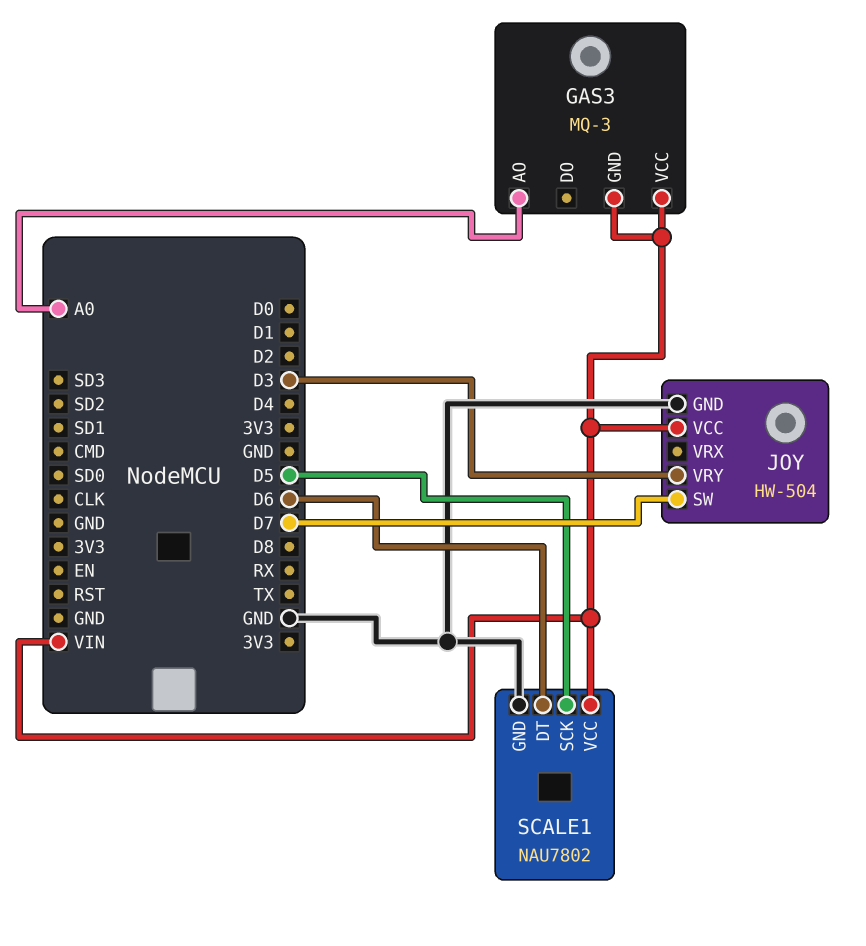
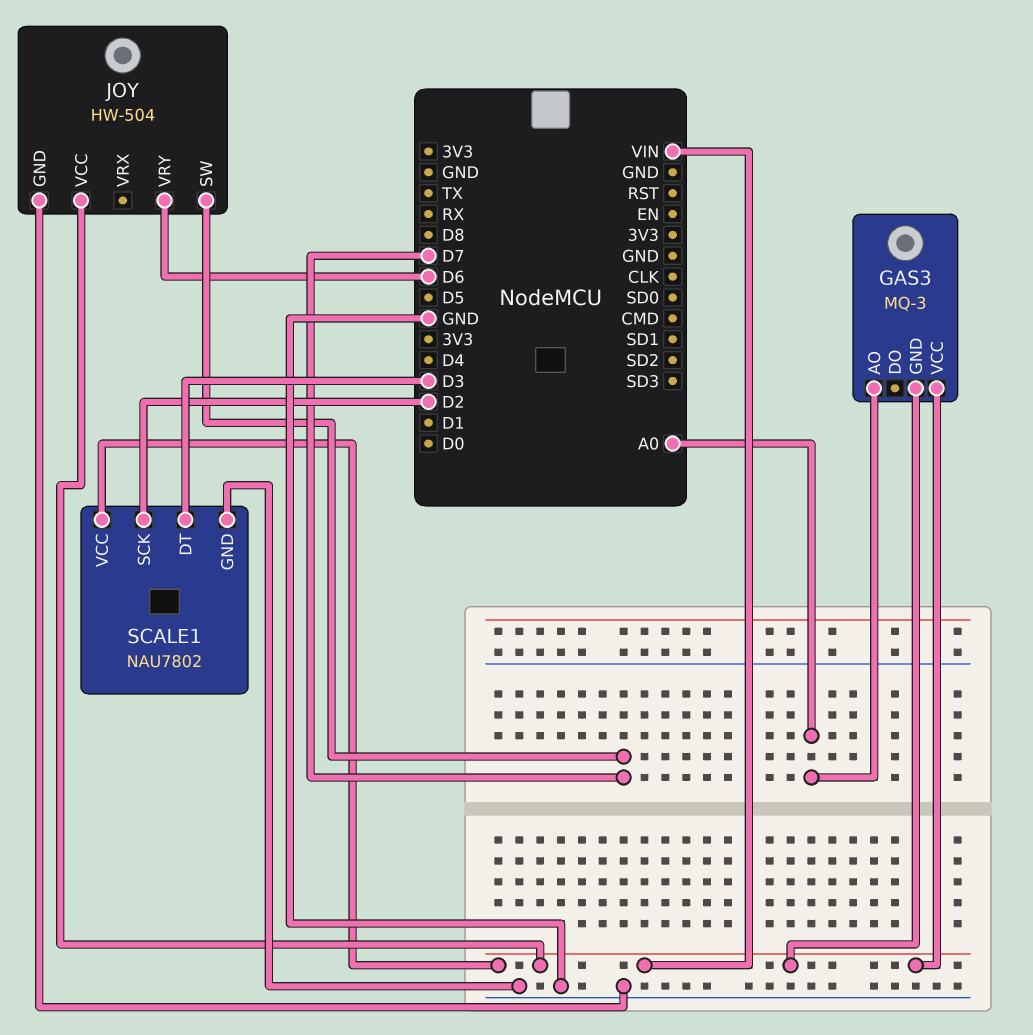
JOY pin VRY: D3 -> D6
SCALE1 pin DT: D6 -> D3
SCALE1 pin SCK: D5 -> D2

